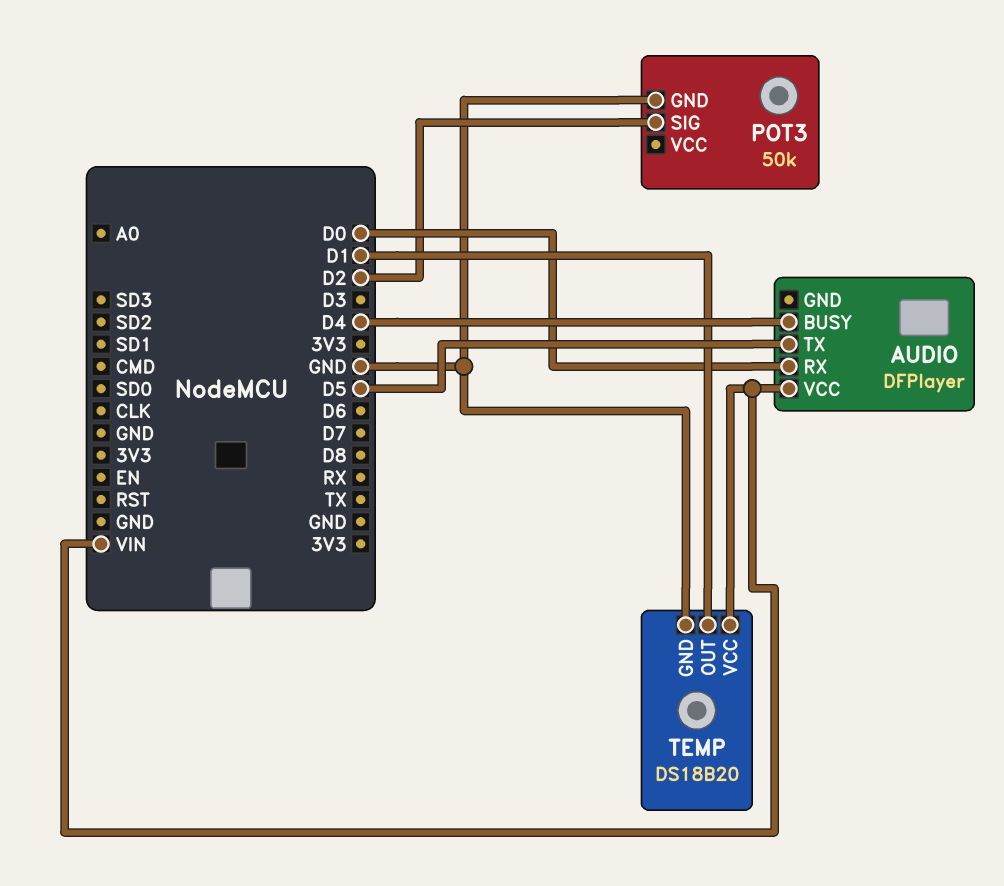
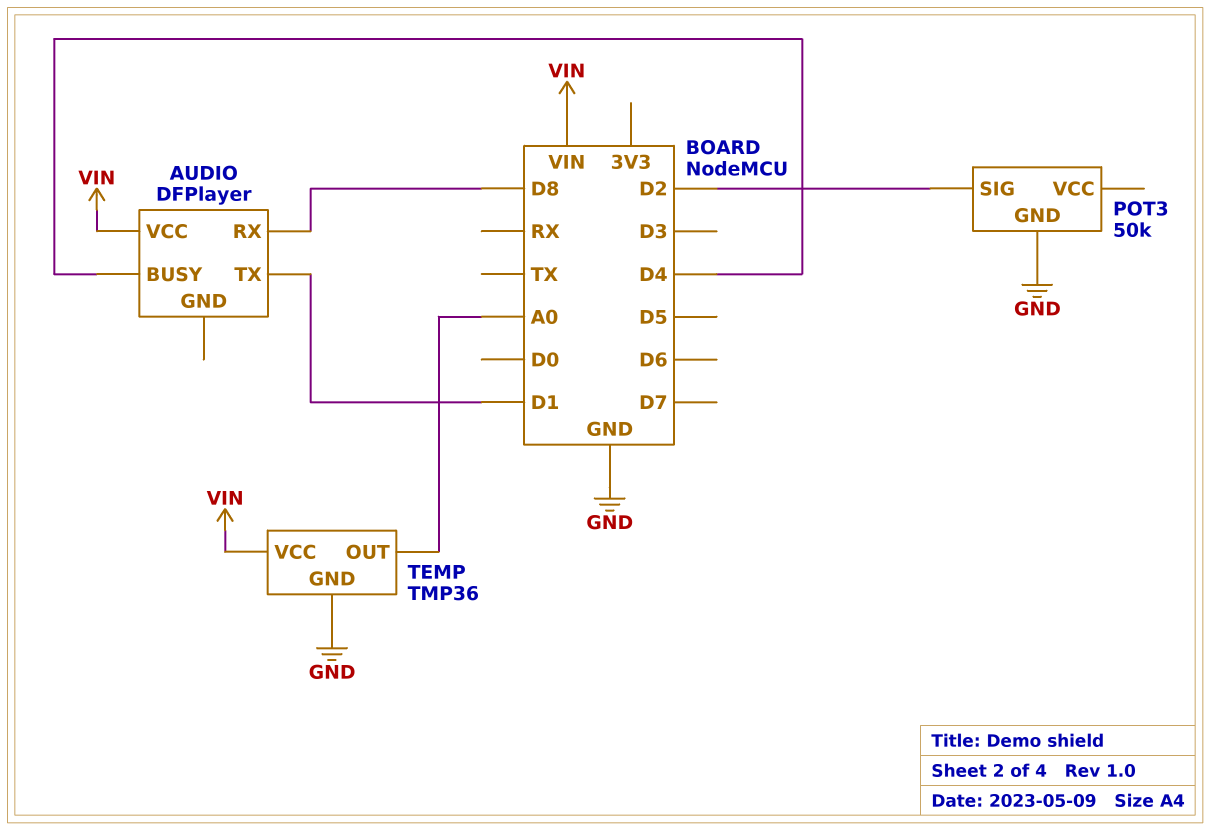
AUDIO pin RX: D0 -> D8
AUDIO pin TX: D5 -> D1
TEMP: DS18B20 -> TMP36
TEMP pin OUT: D1 -> A0

